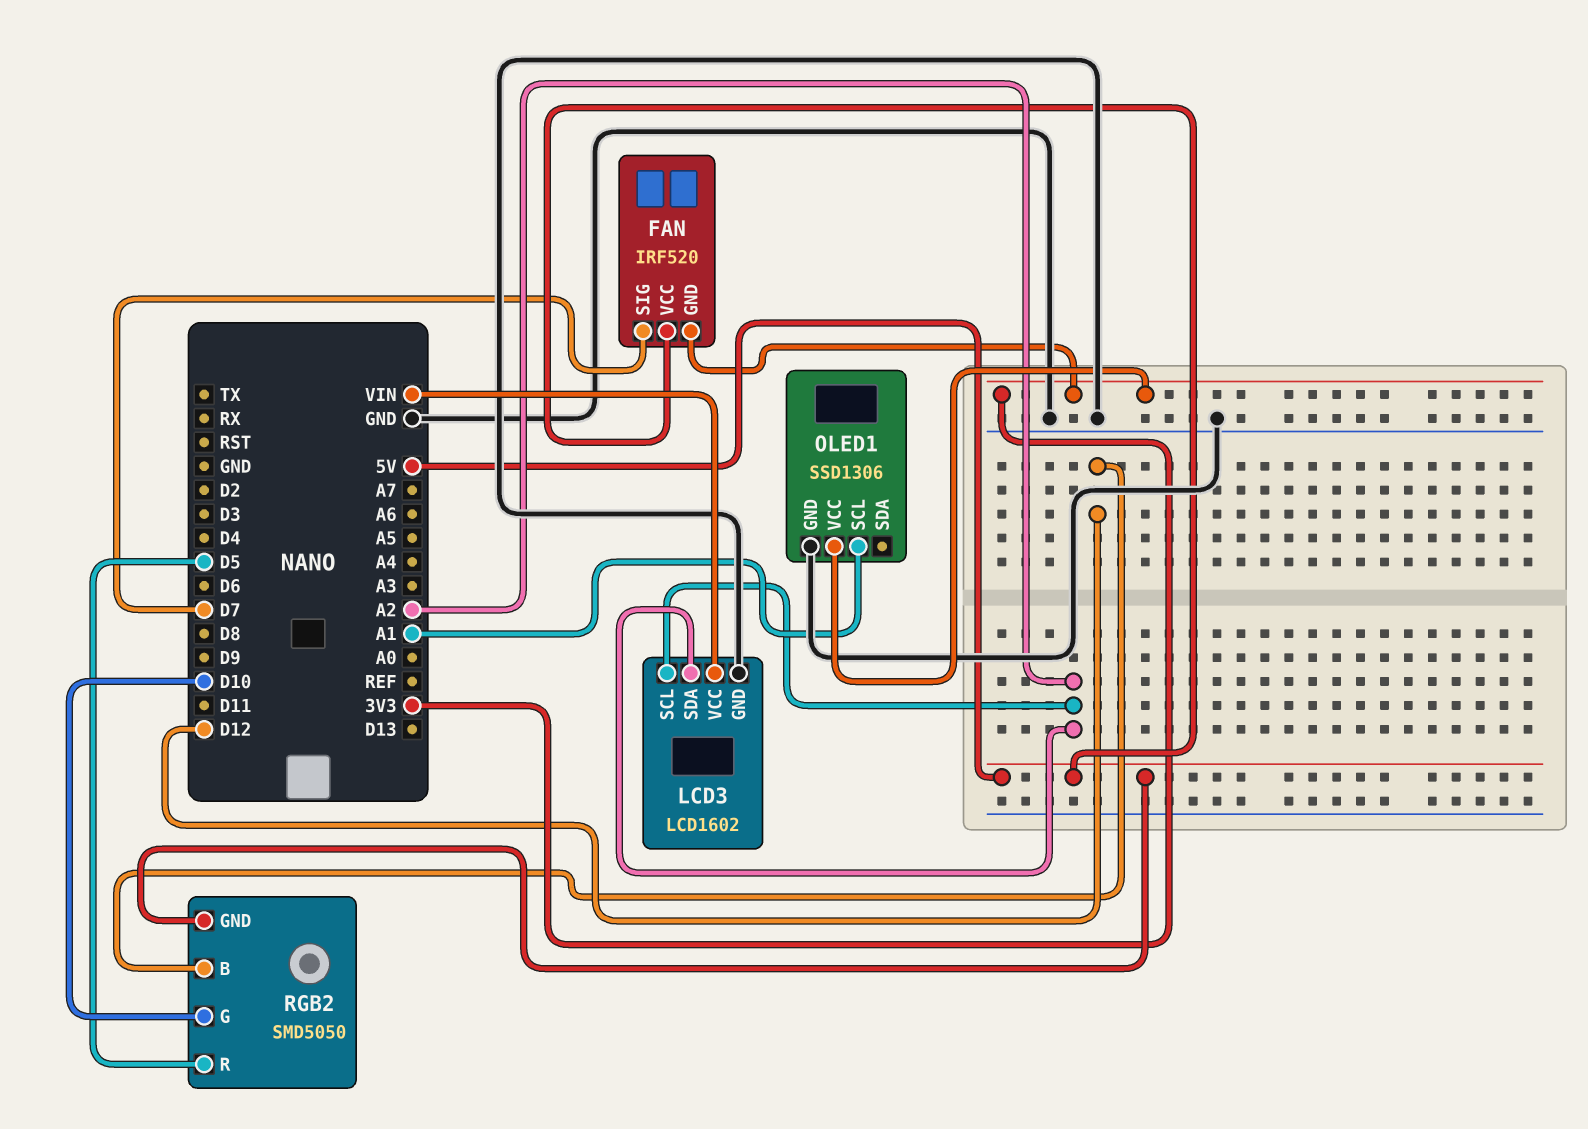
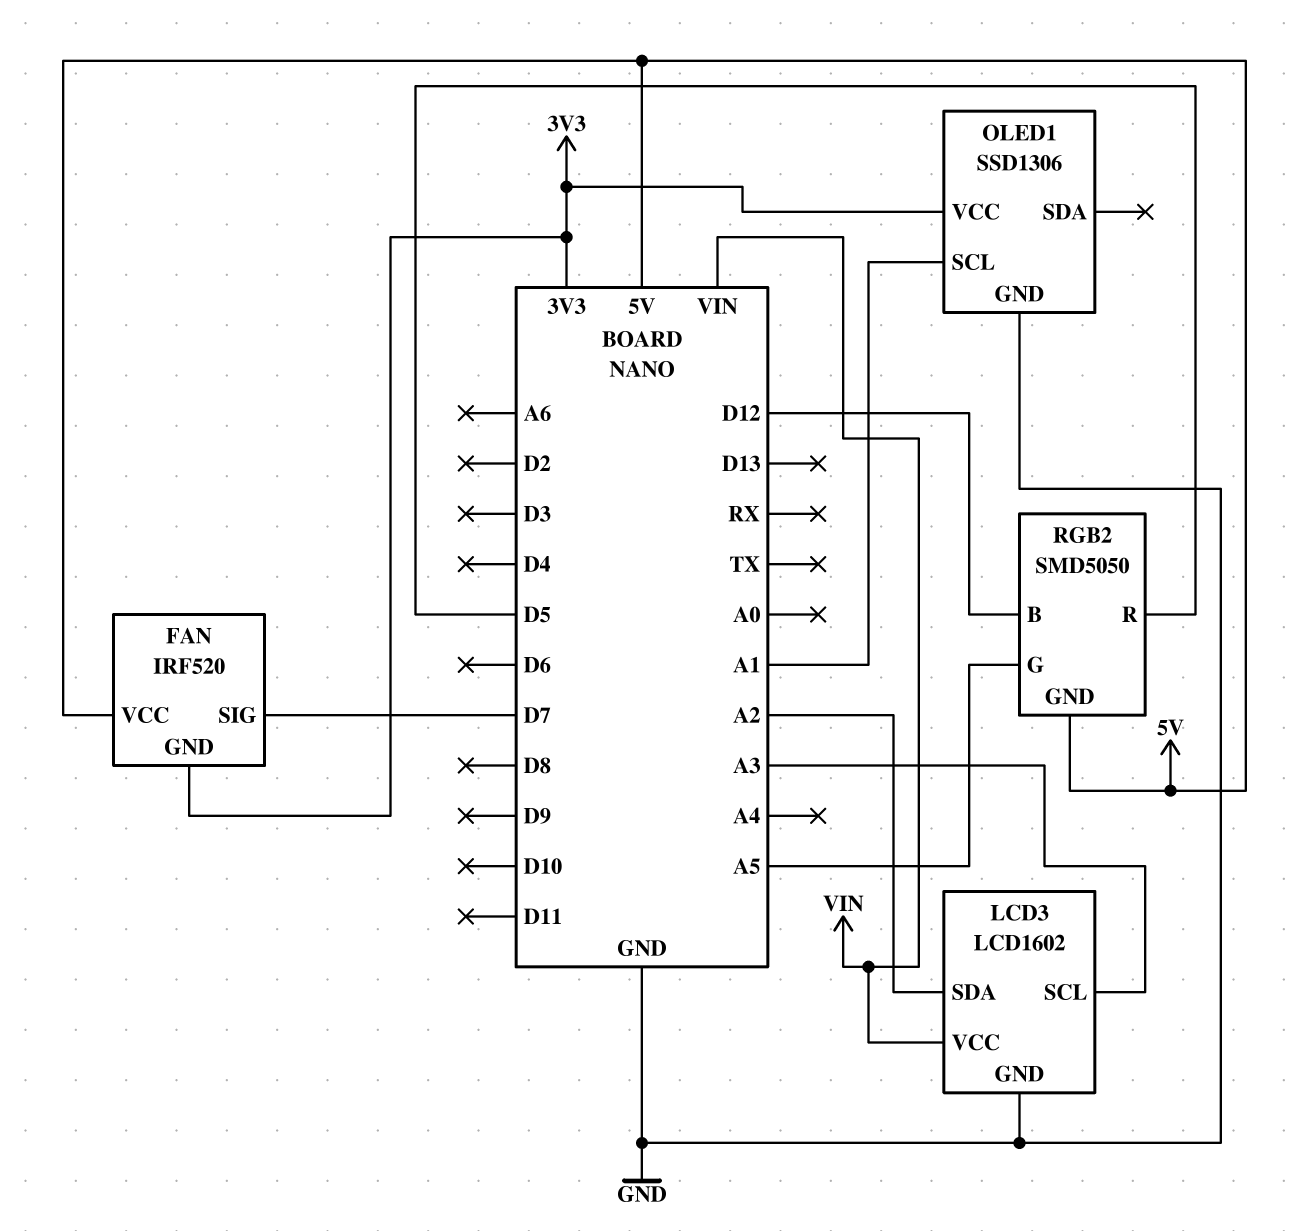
LCD3 pin SCL: A2 -> A3
RGB2 pin G: D10 -> A5

